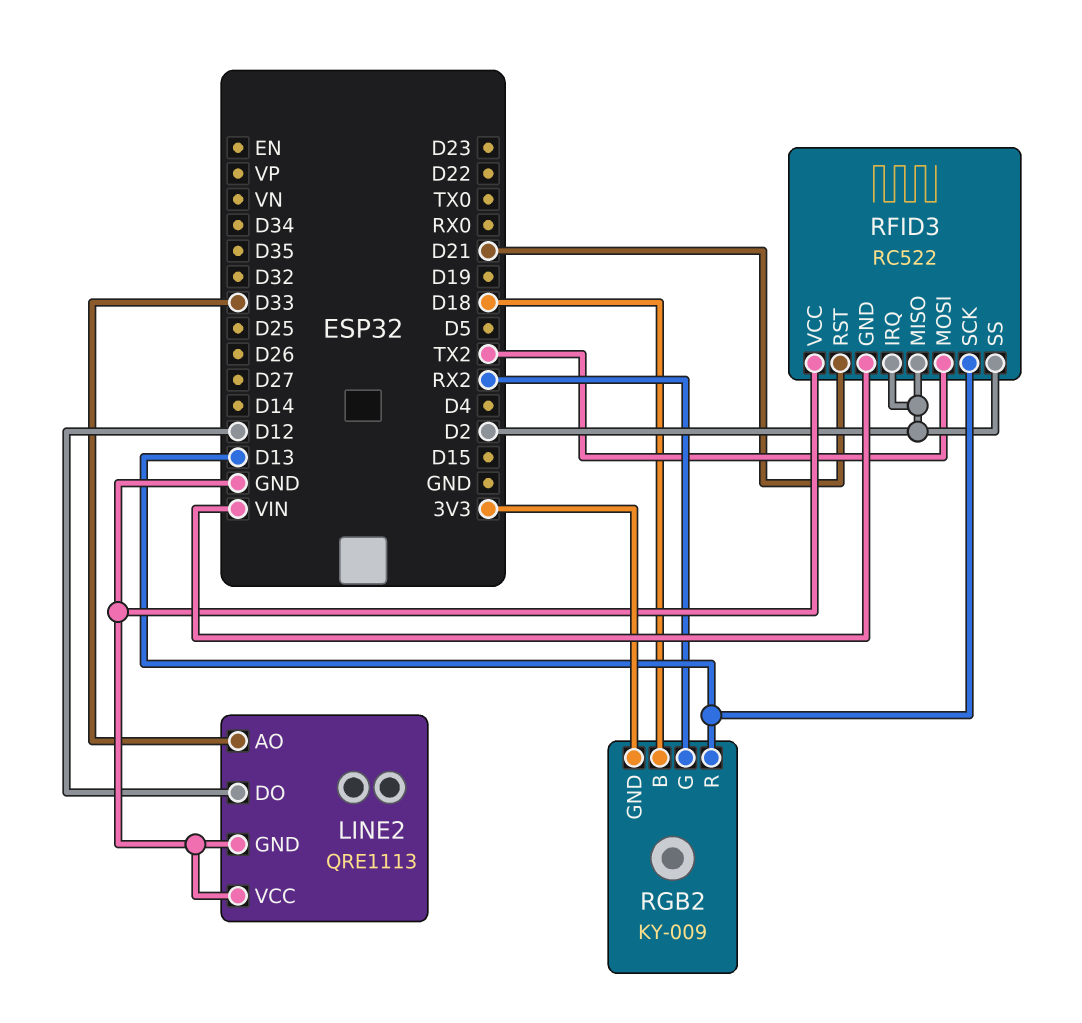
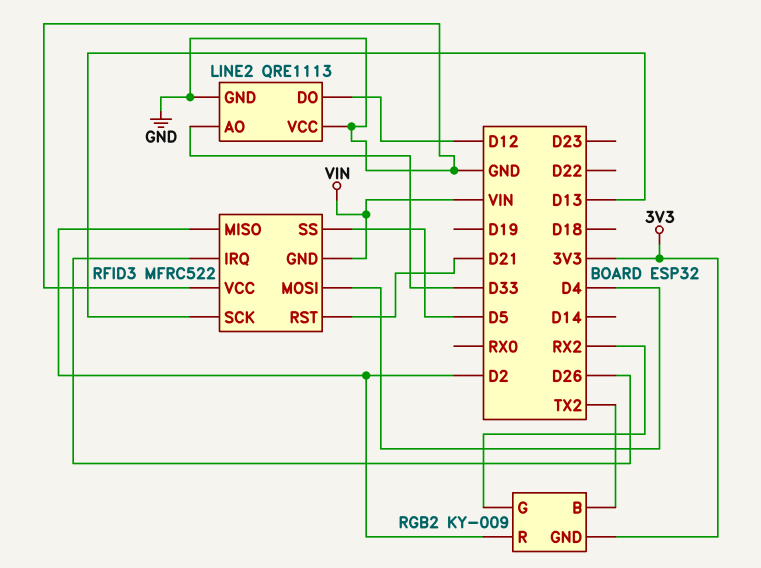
RFID3: RC522 -> MFRC522
RFID3 pin IRQ: D2 -> D26
RFID3 pin MOSI: TX2 -> D4
RFID3 pin SS: D2 -> D5
RGB2 pin B: D18 -> TX2
RGB2 pin R: D13 -> D2

